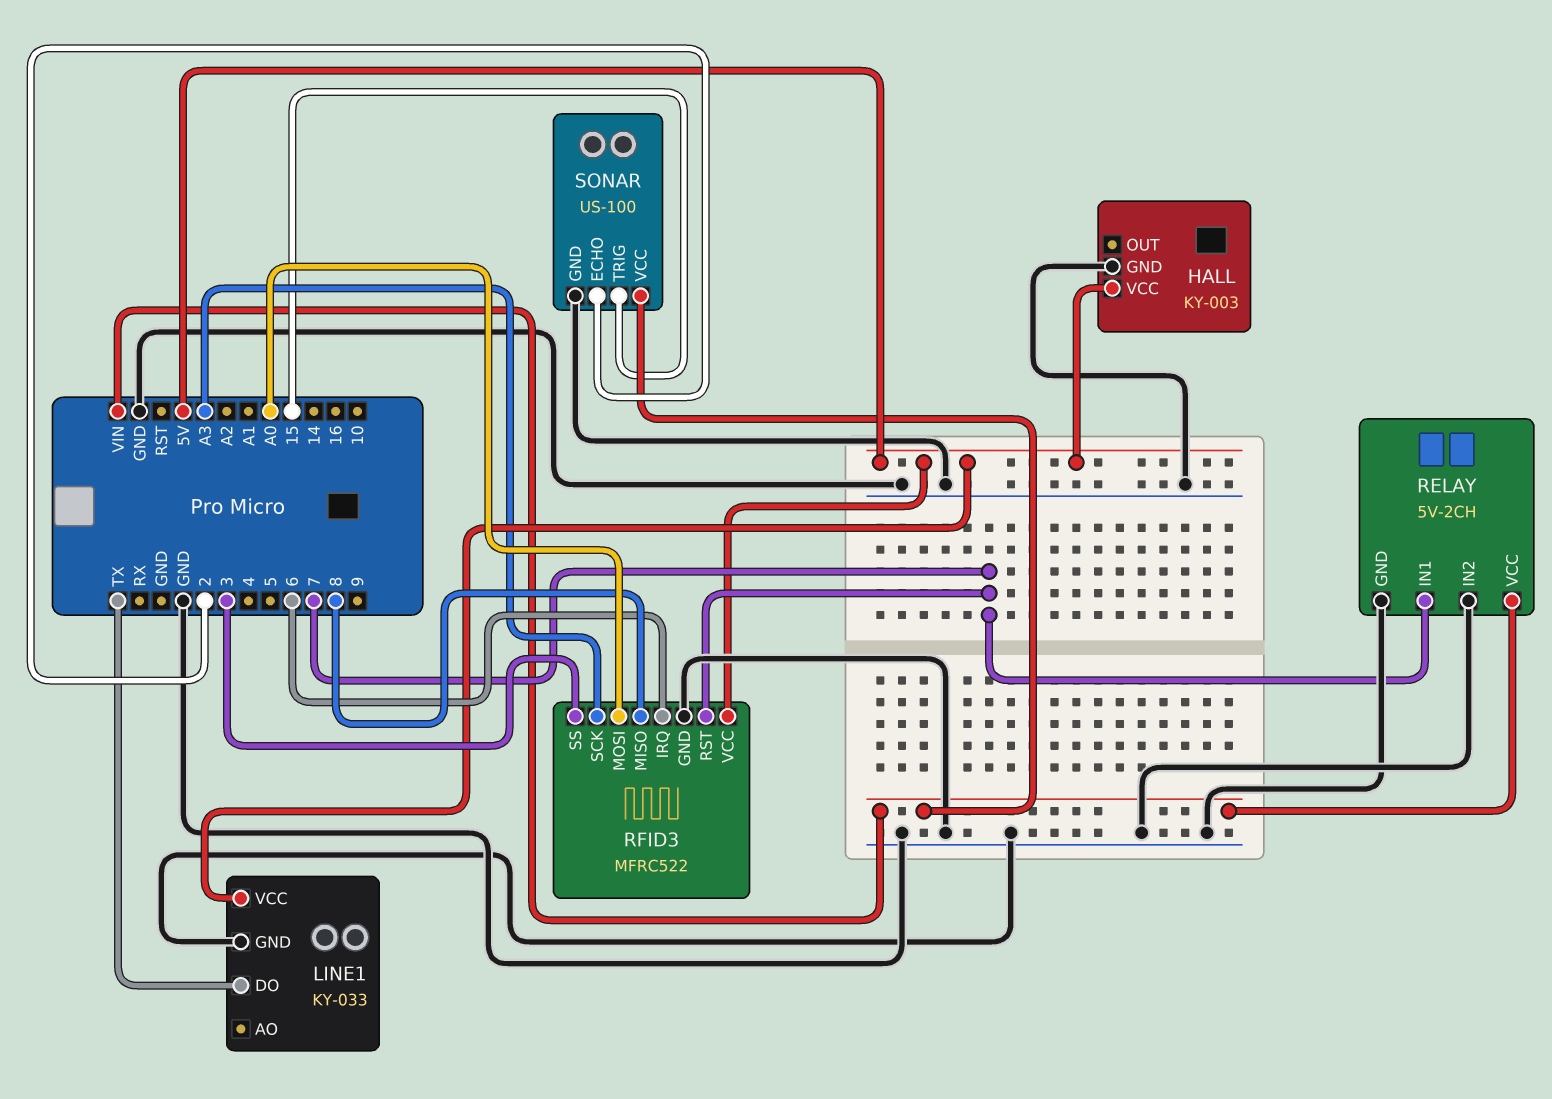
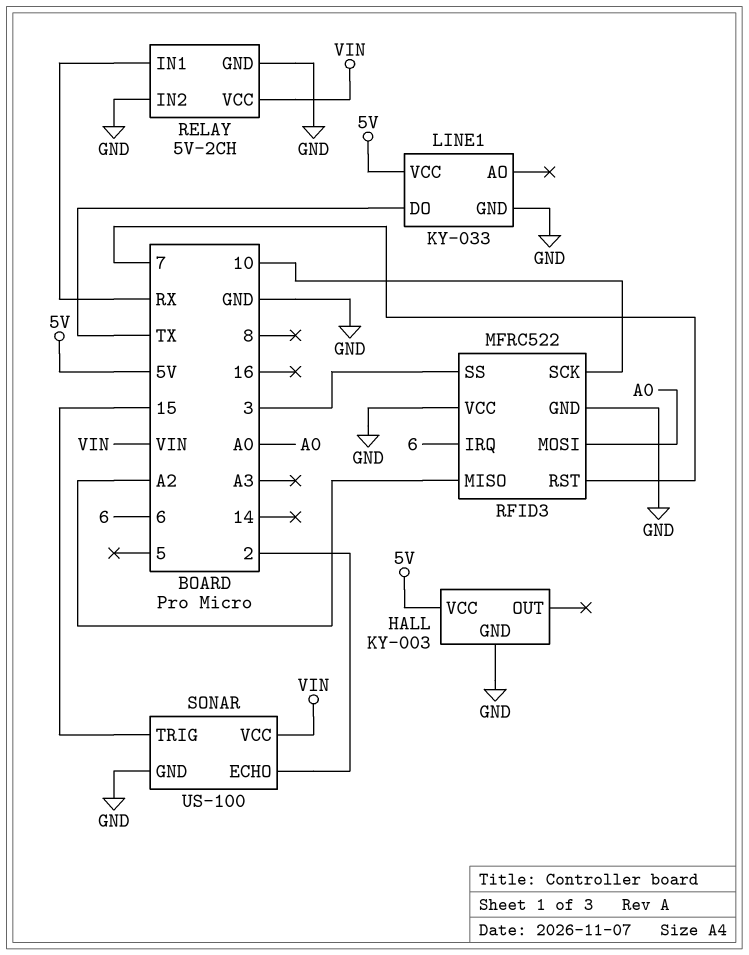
RELAY pin IN1: 7 -> RX
RFID3 pin MISO: 8 -> A2
RFID3 pin SCK: A3 -> 10
RFID3 pin VCC: 5V -> GND

